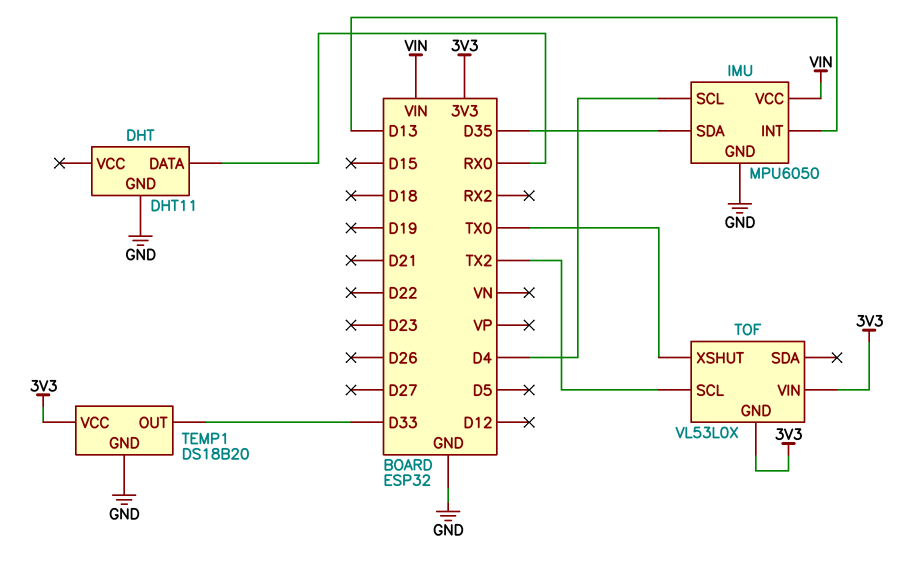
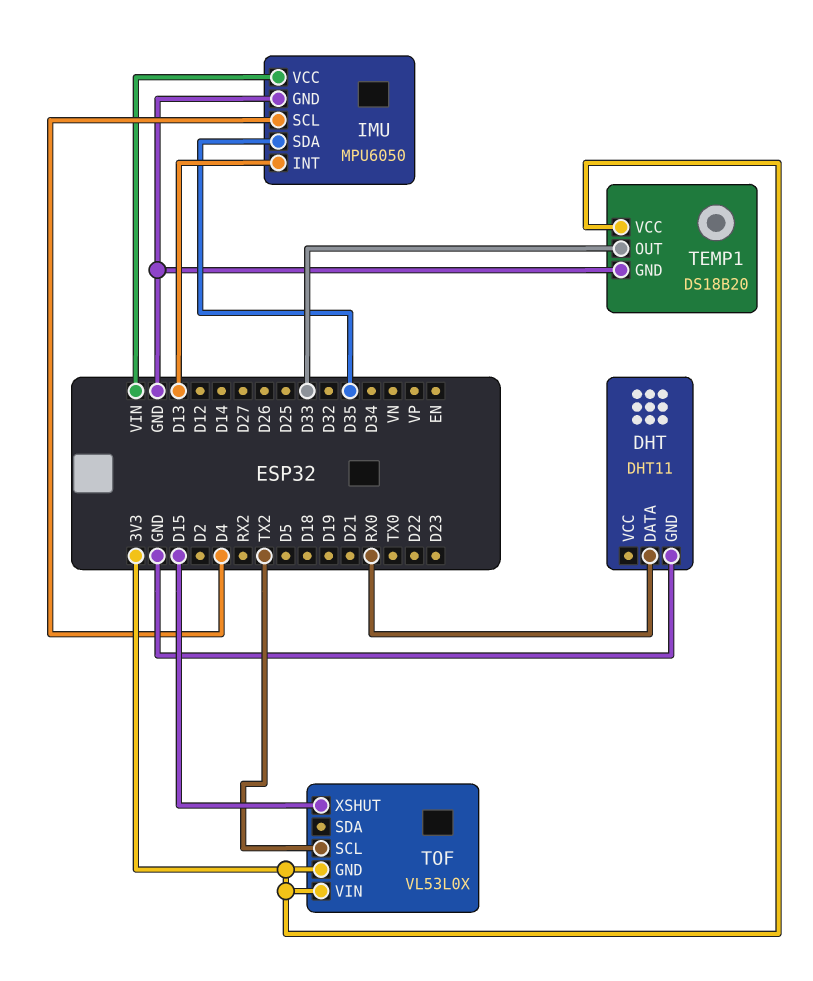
TOF pin XSHUT: TX0 -> D15

